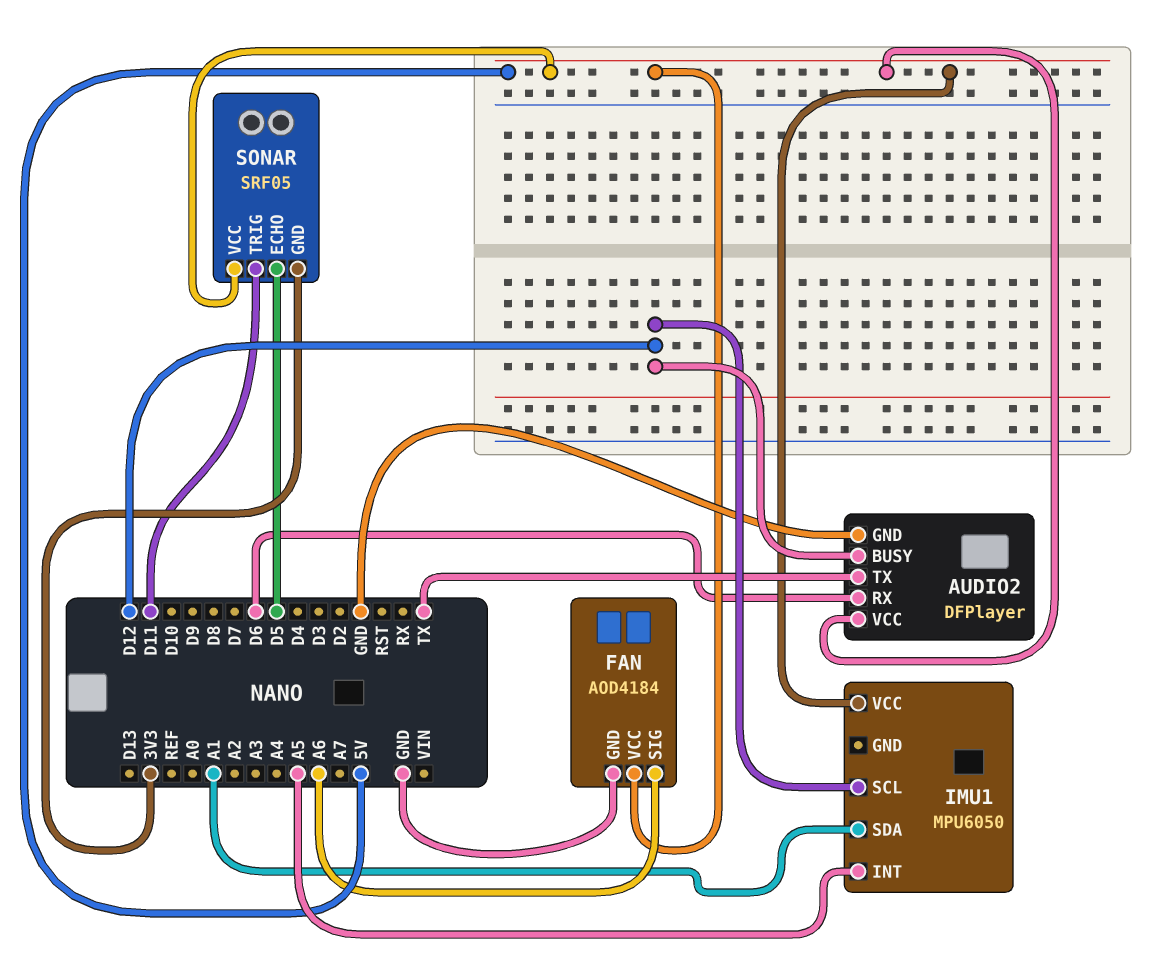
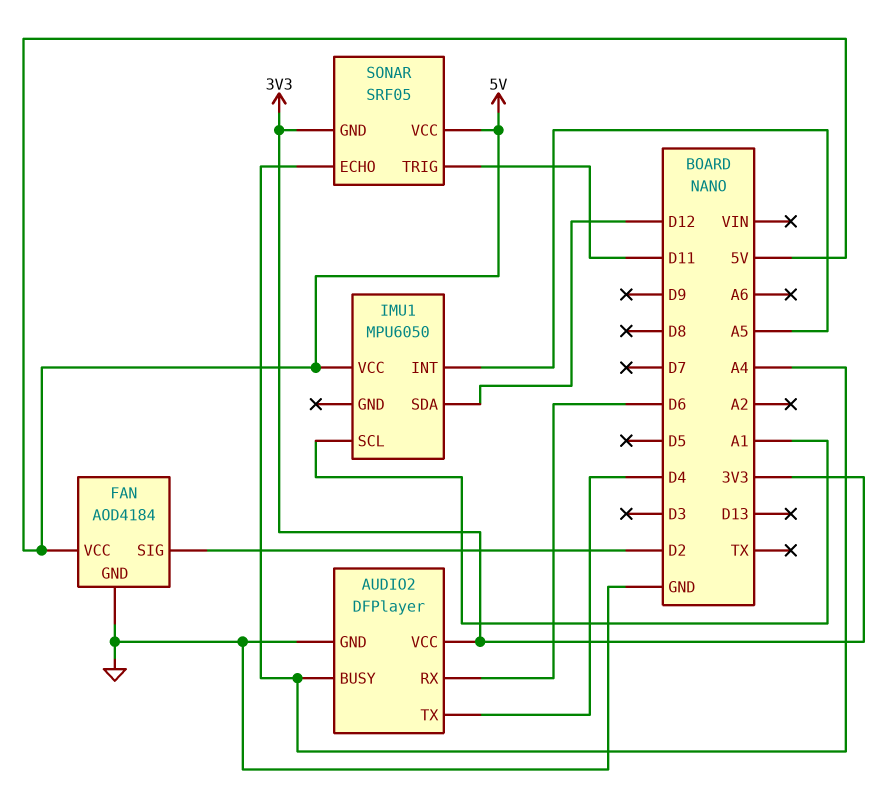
AUDIO2 pin BUSY: D12 -> A4
AUDIO2 pin TX: TX -> D4
AUDIO2 pin VCC: 5V -> 3V3
FAN pin SIG: A6 -> D2
IMU1 pin SCL: D12 -> A1
IMU1 pin SDA: A1 -> D12
SONAR pin ECHO: D5 -> A4

